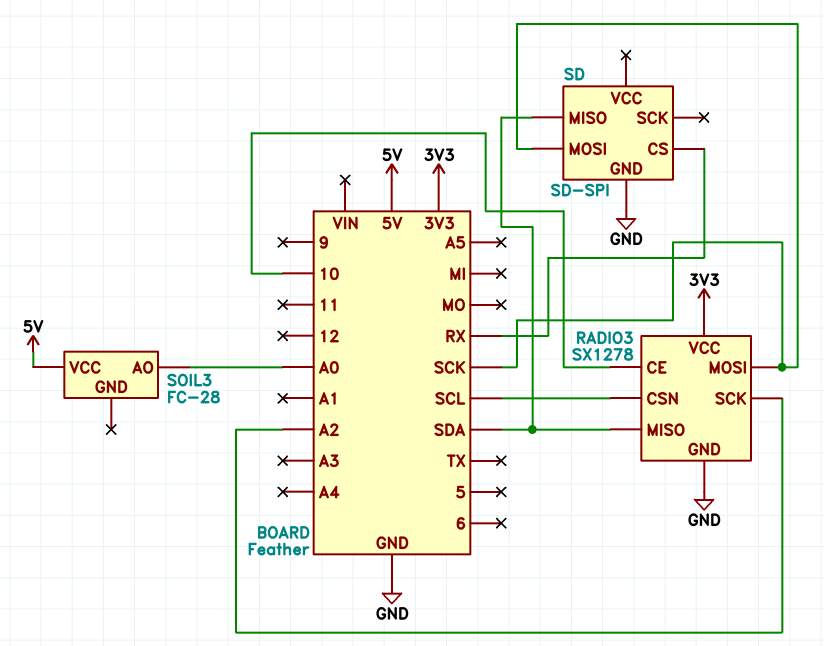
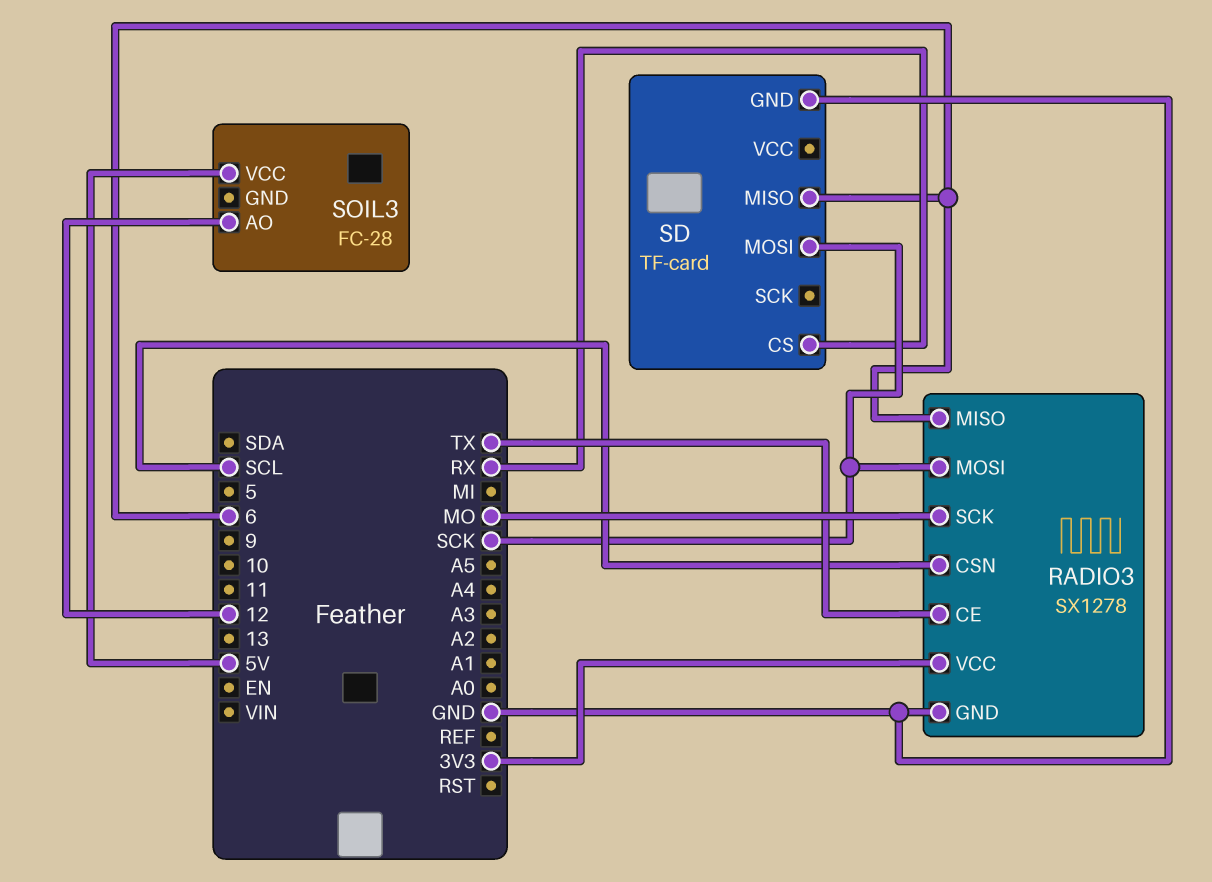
RADIO3 pin CE: 10 -> TX
RADIO3 pin MISO: SDA -> 6
RADIO3 pin SCK: A2 -> MO
SD: SD-SPI -> TF-card
SD pin MISO: SDA -> 6
SOIL3 pin AO: A0 -> 12

